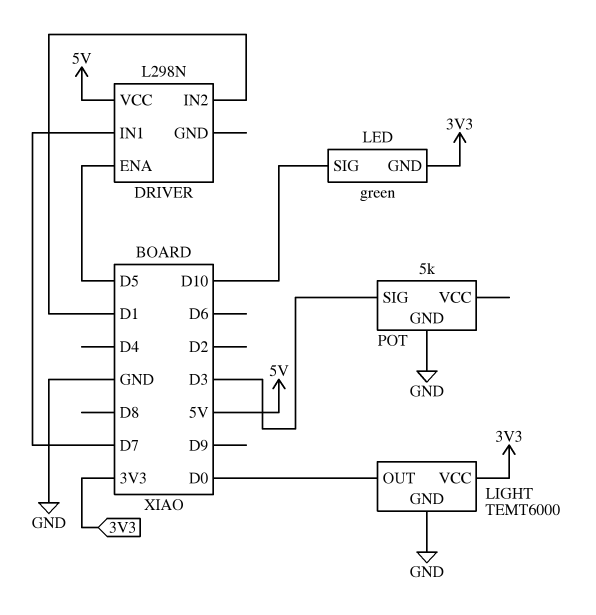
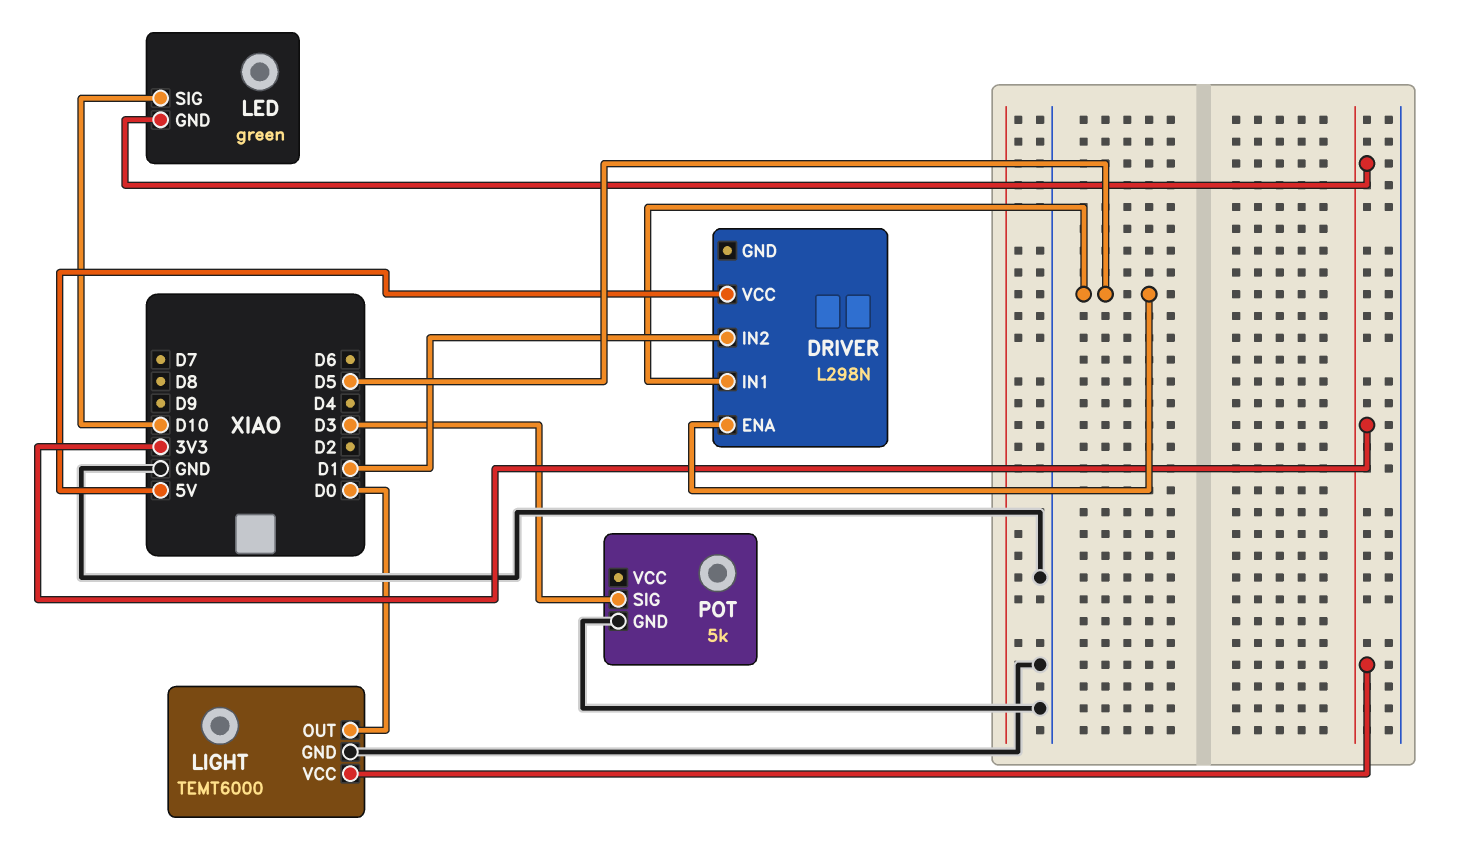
DRIVER pin IN1: D7 -> D5

